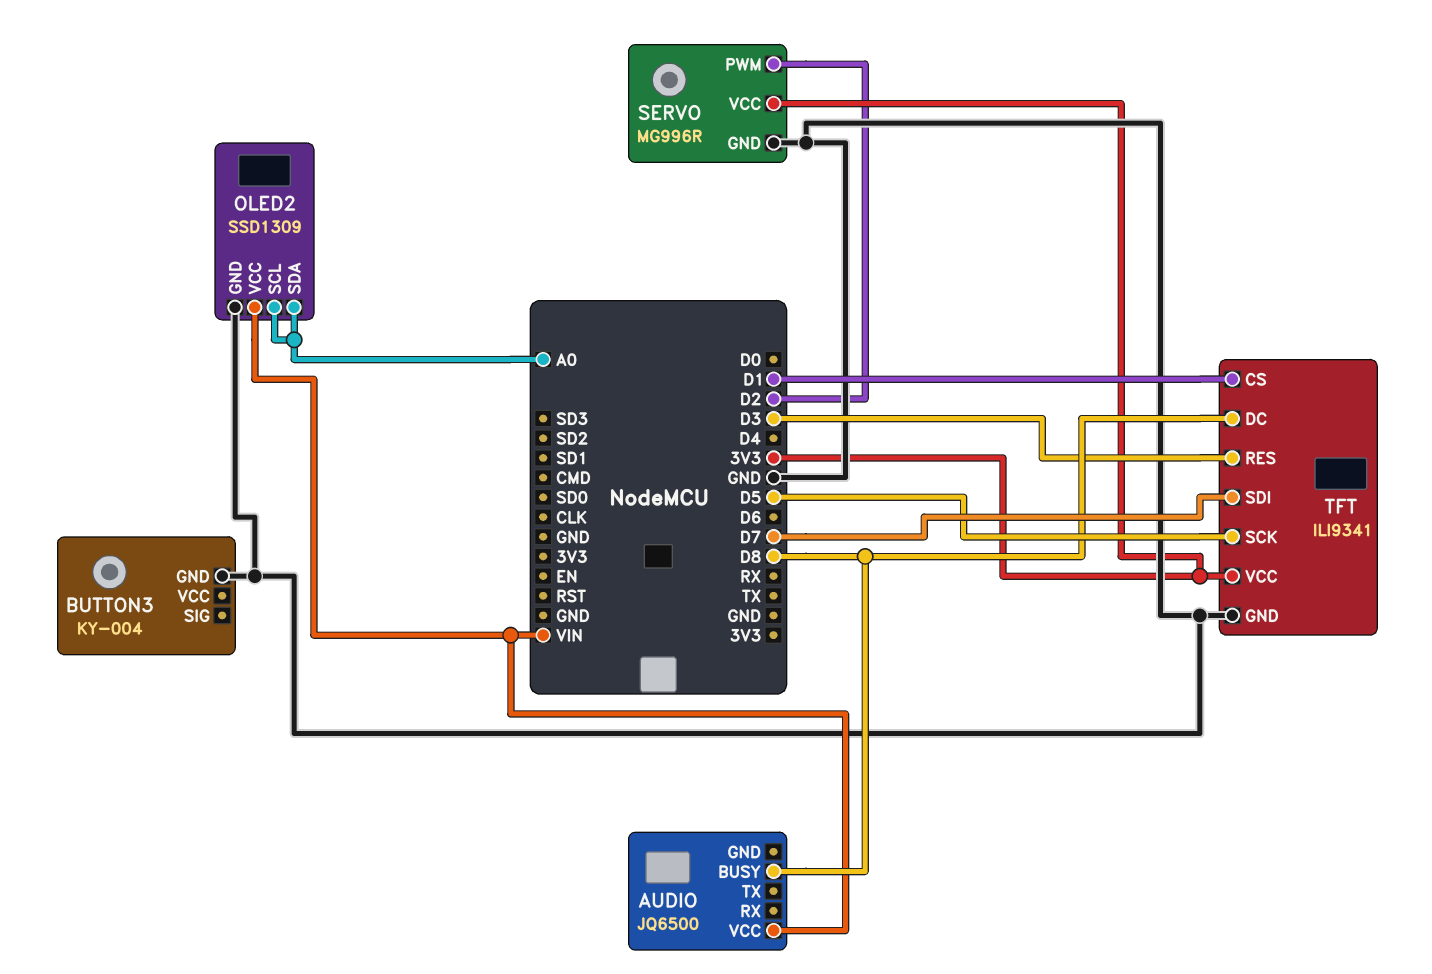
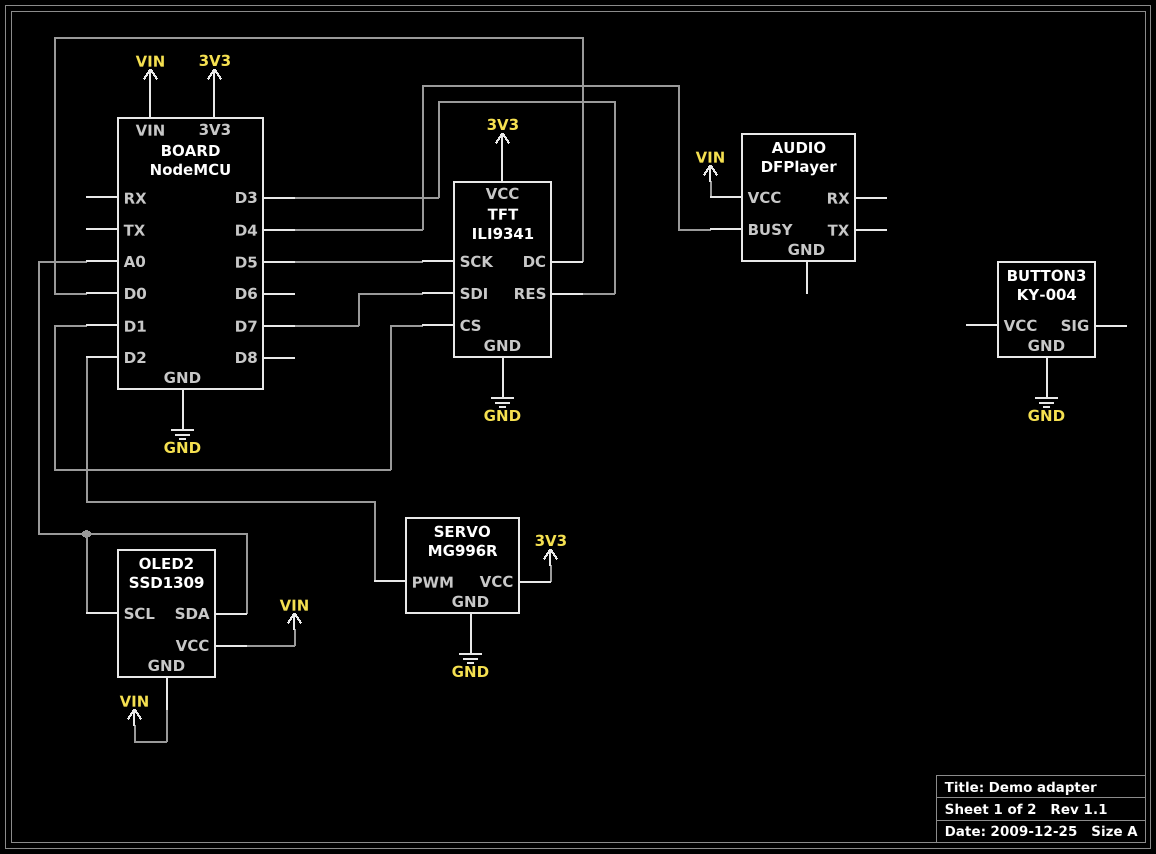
AUDIO: JQ6500 -> DFPlayer
AUDIO pin BUSY: D8 -> D4
OLED2 pin GND: GND -> VIN
TFT pin DC: D8 -> D0

